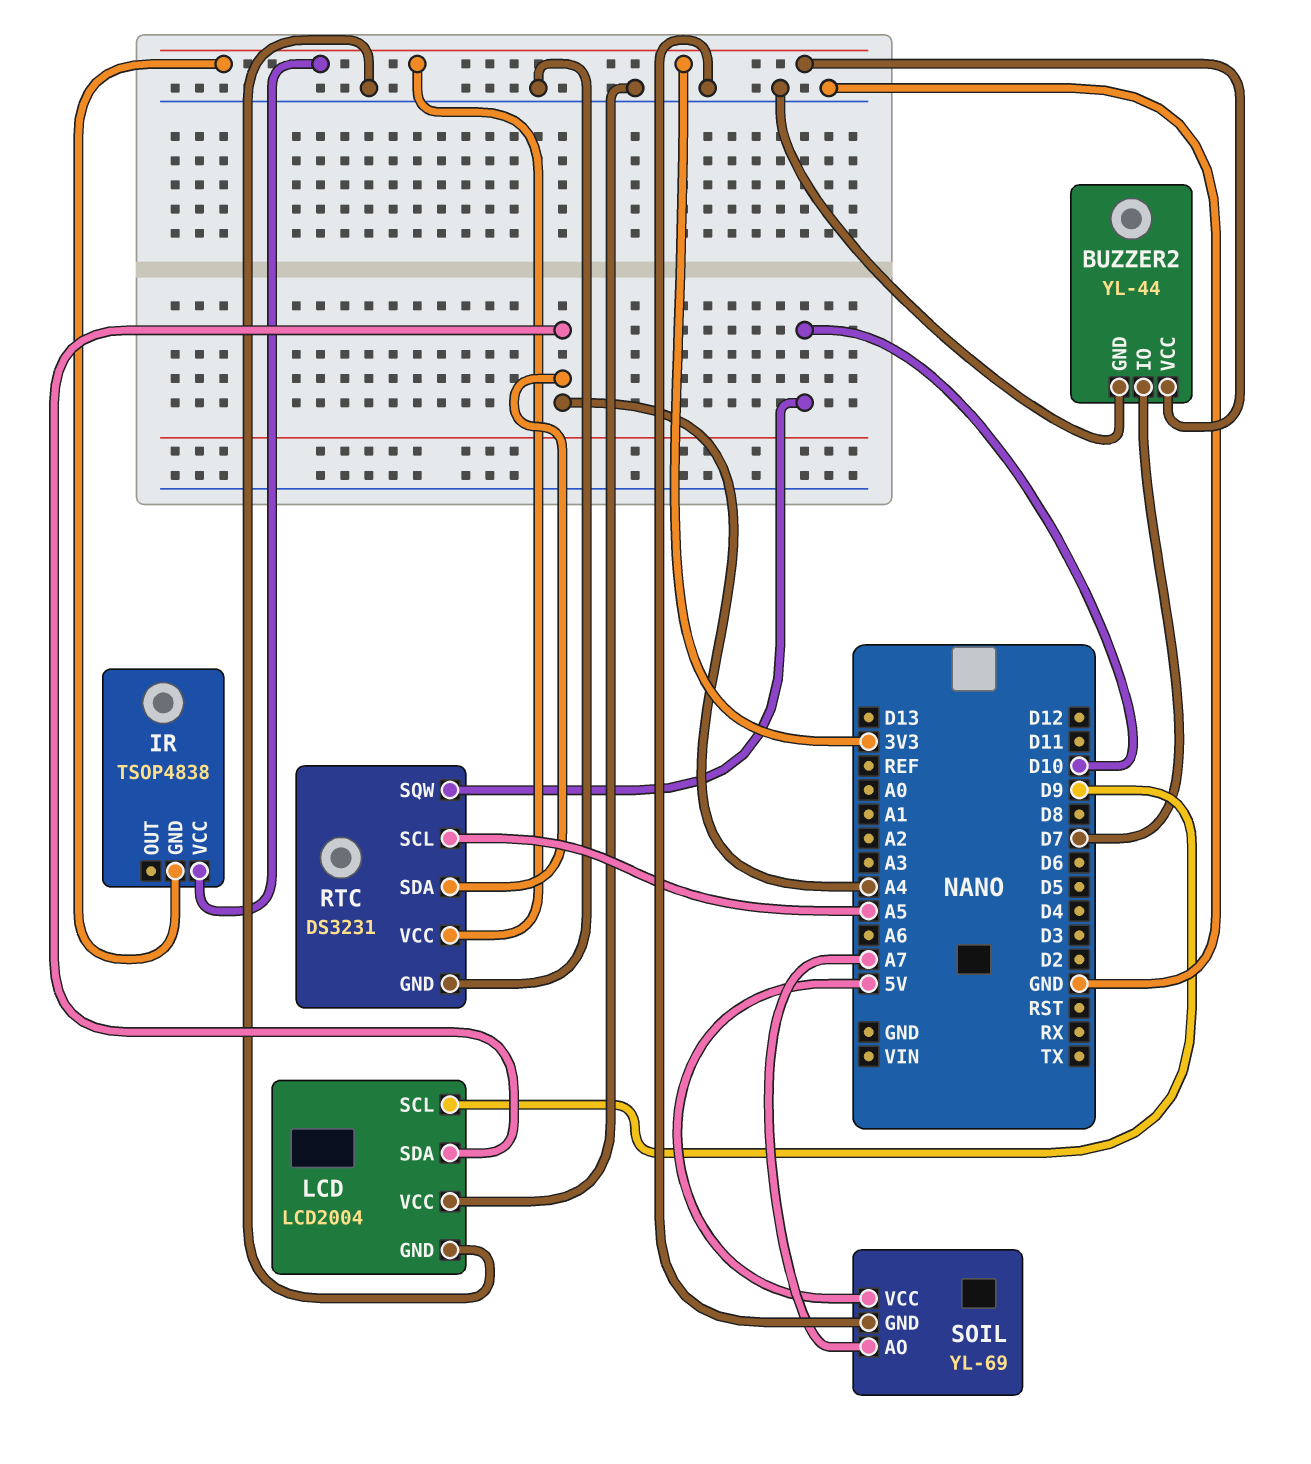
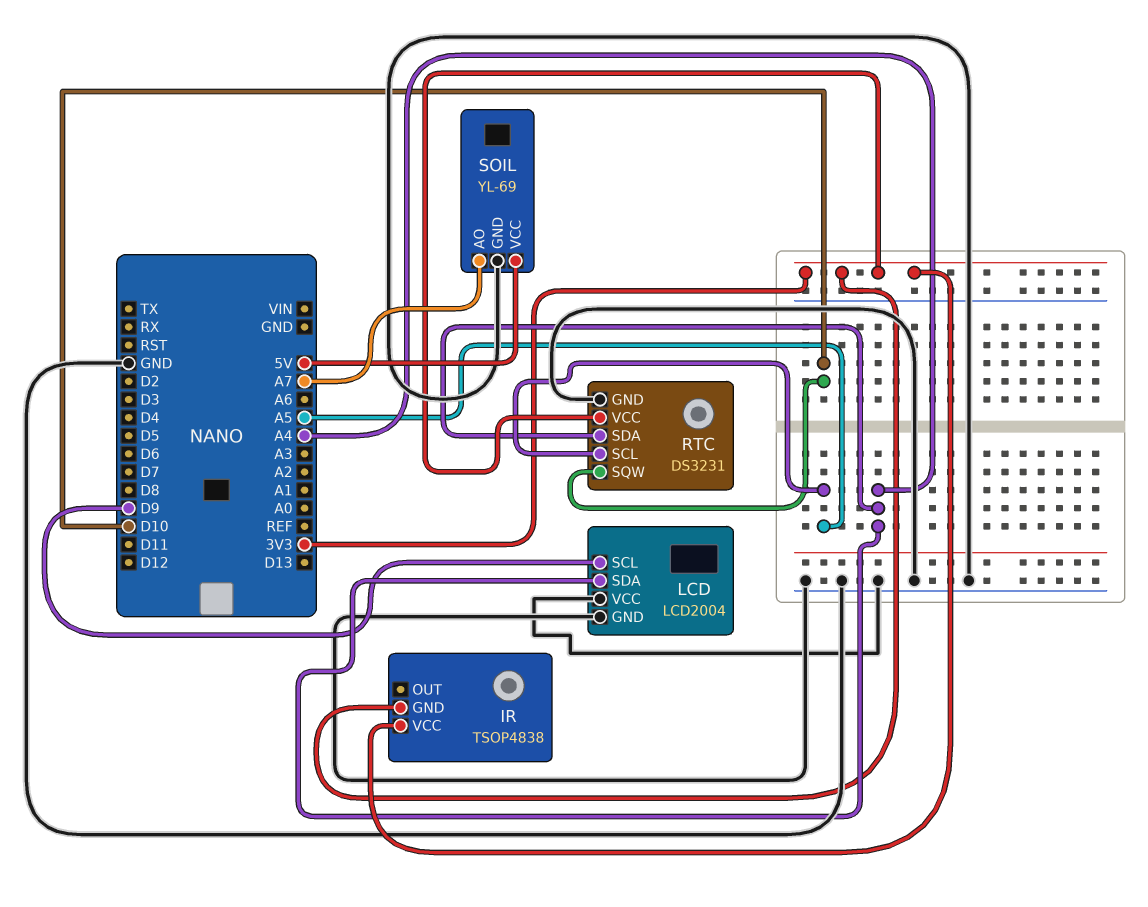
BUZZER2: YL-44 -> none
BUZZER2 pin GND: GND -> none
BUZZER2 pin IO: D7 -> none
BUZZER2 pin VCC: 3V3 -> none

